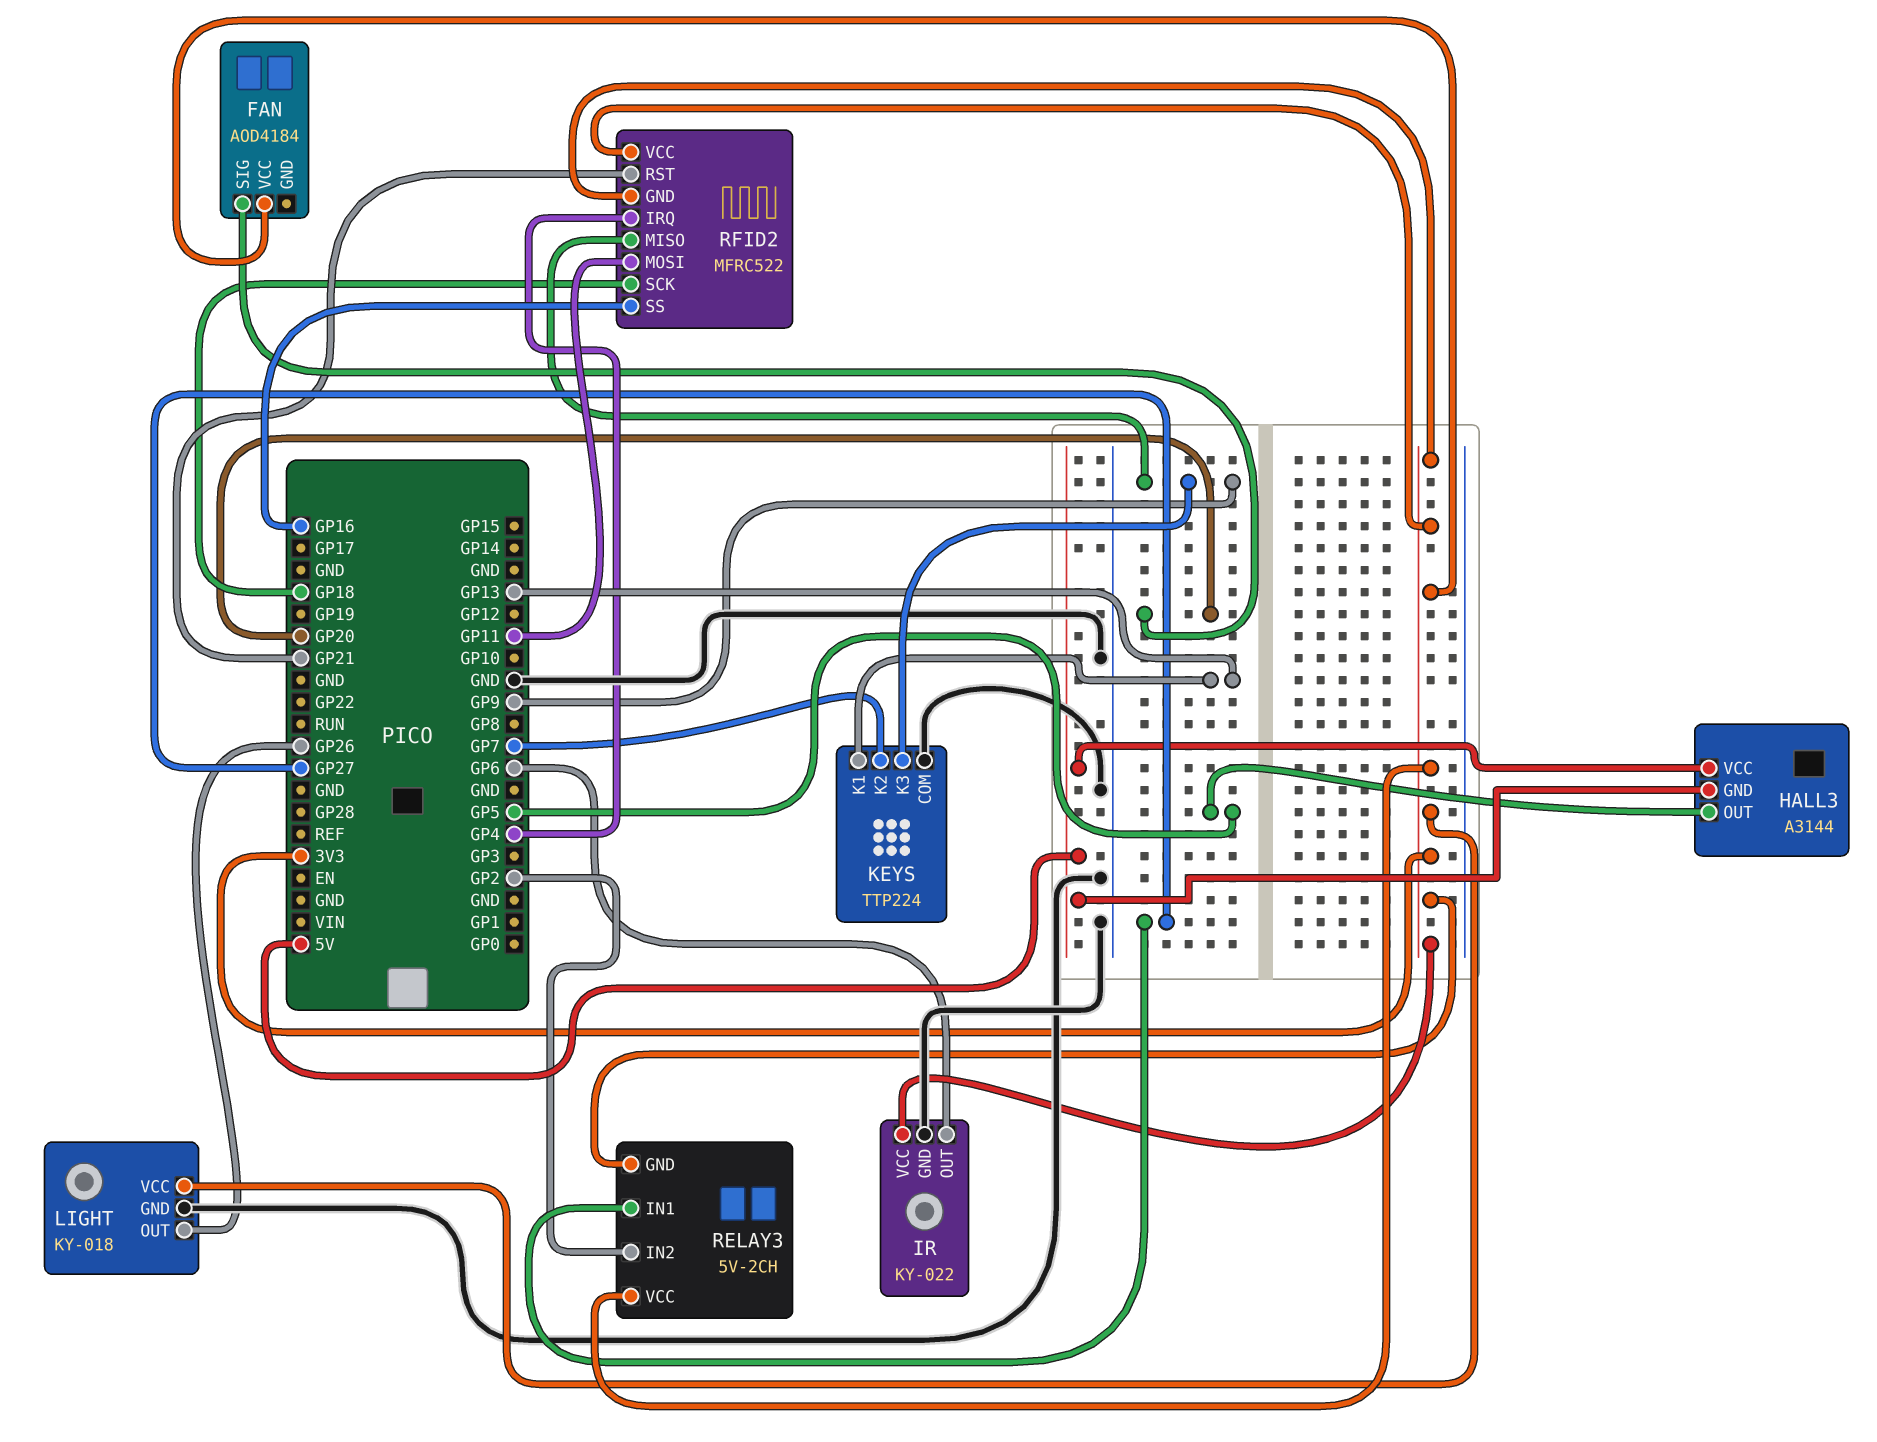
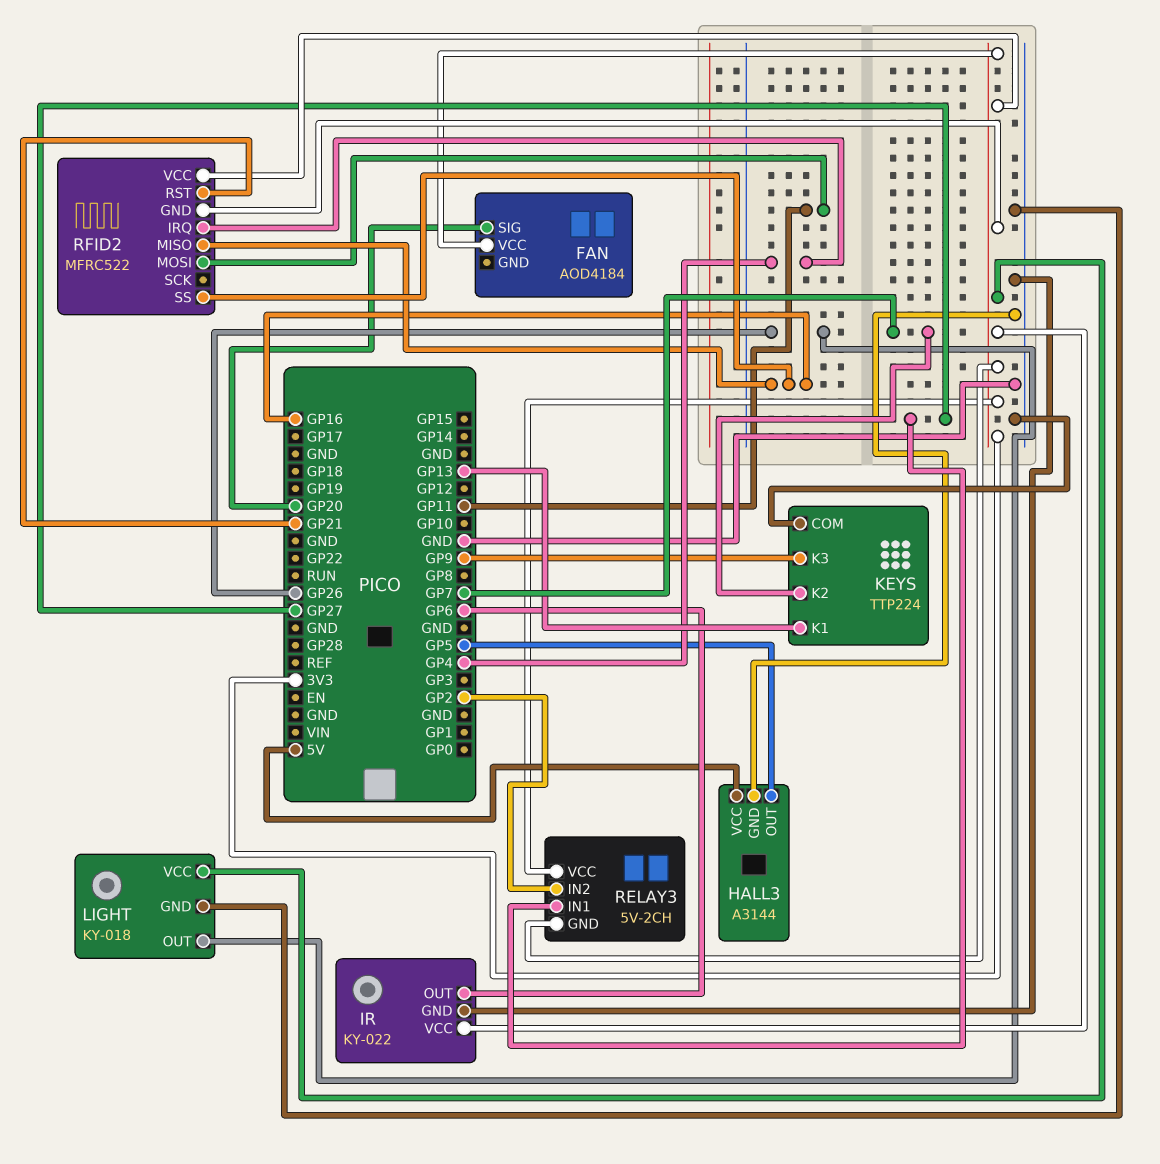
HALL3 pin GND: 5V -> GND
RFID2 pin MISO: GP9 -> GP16
RFID2 pin SCK: GP18 -> none

